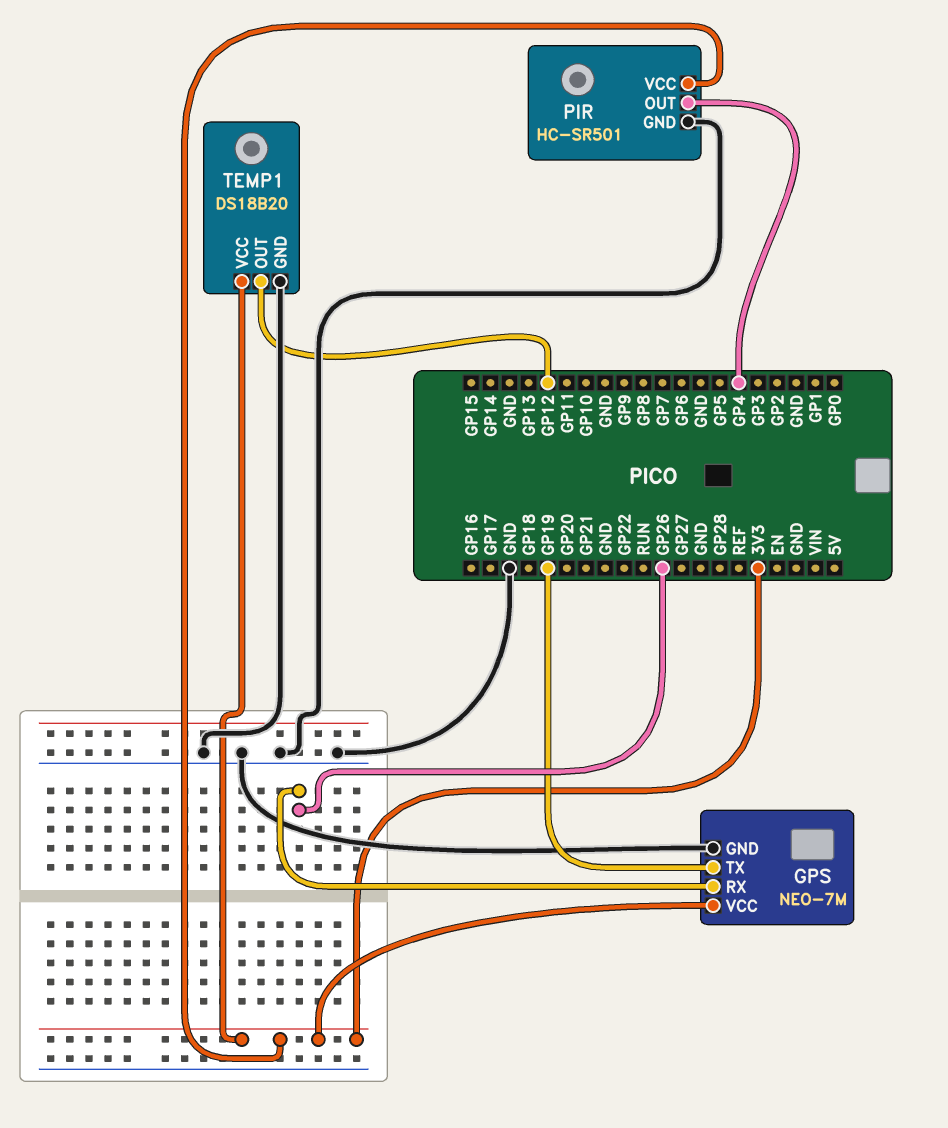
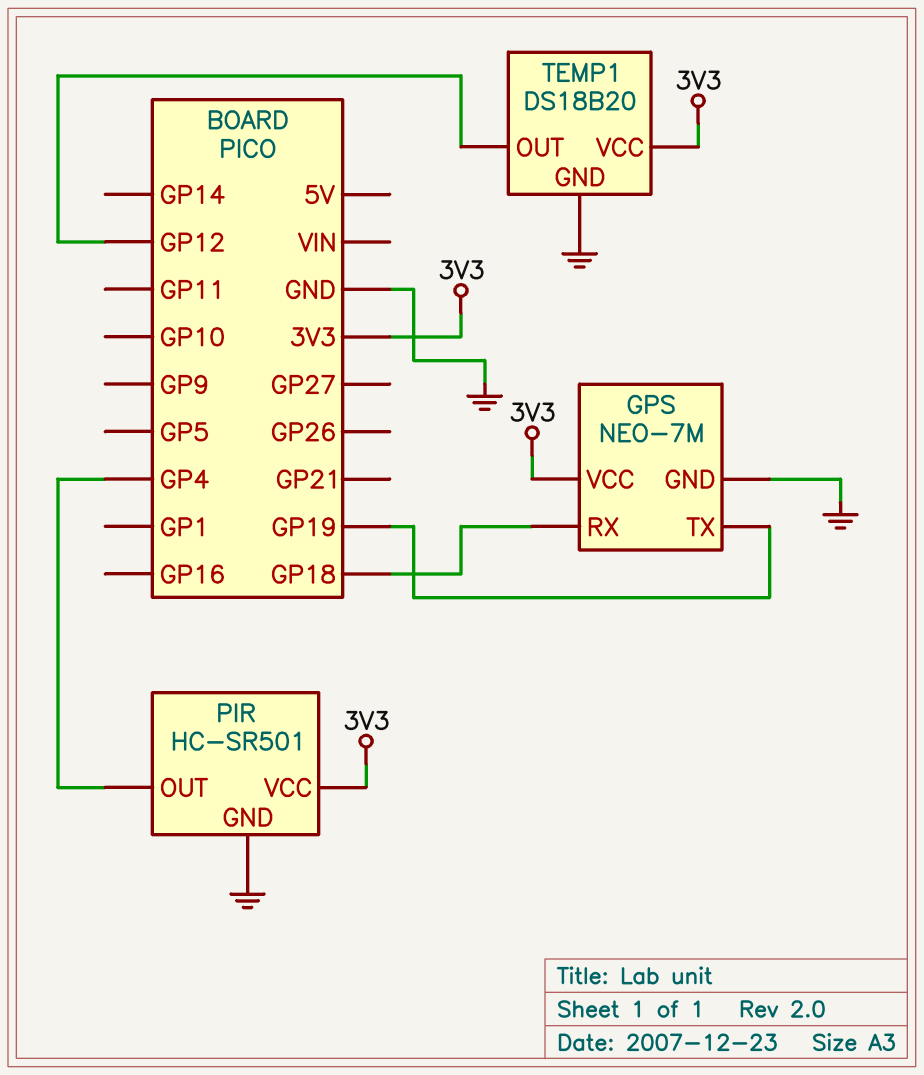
GPS pin RX: GP26 -> GP18

